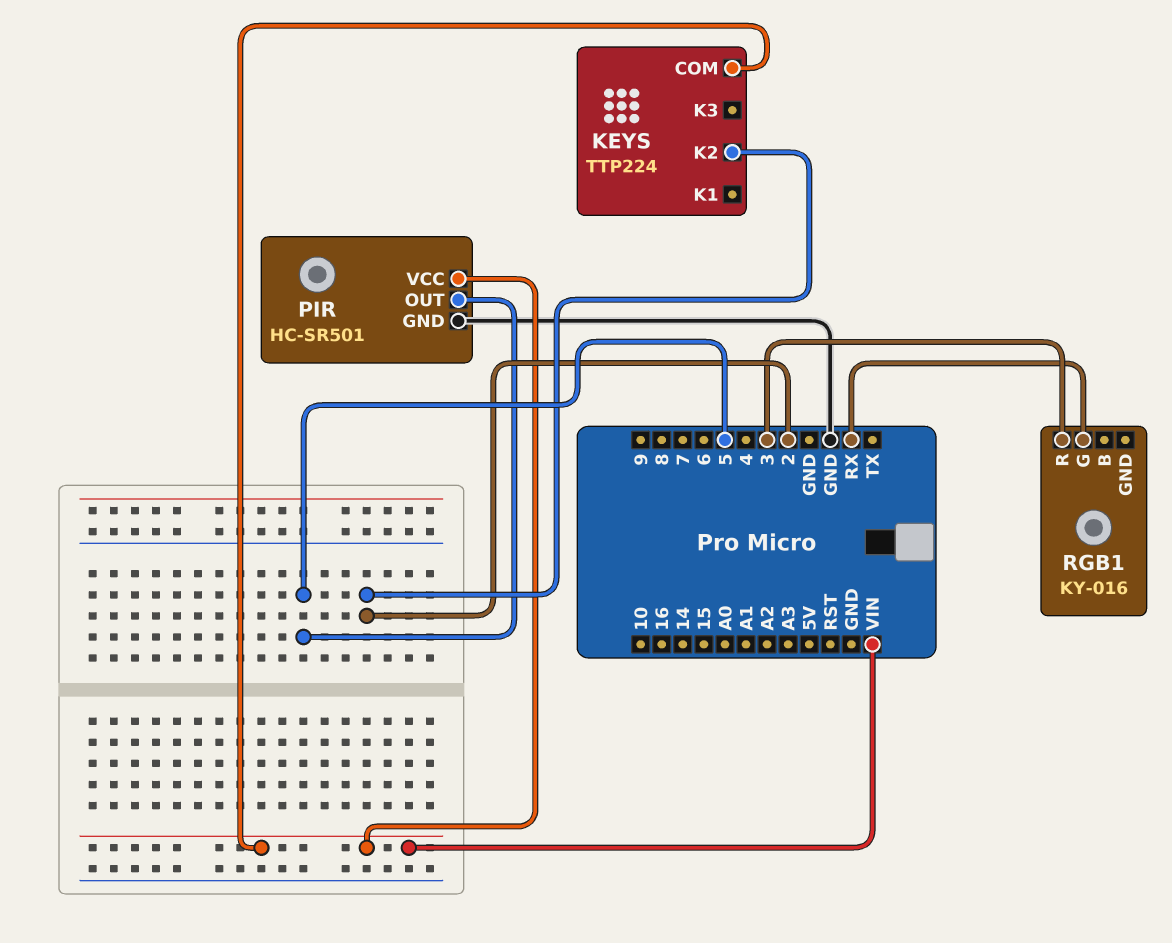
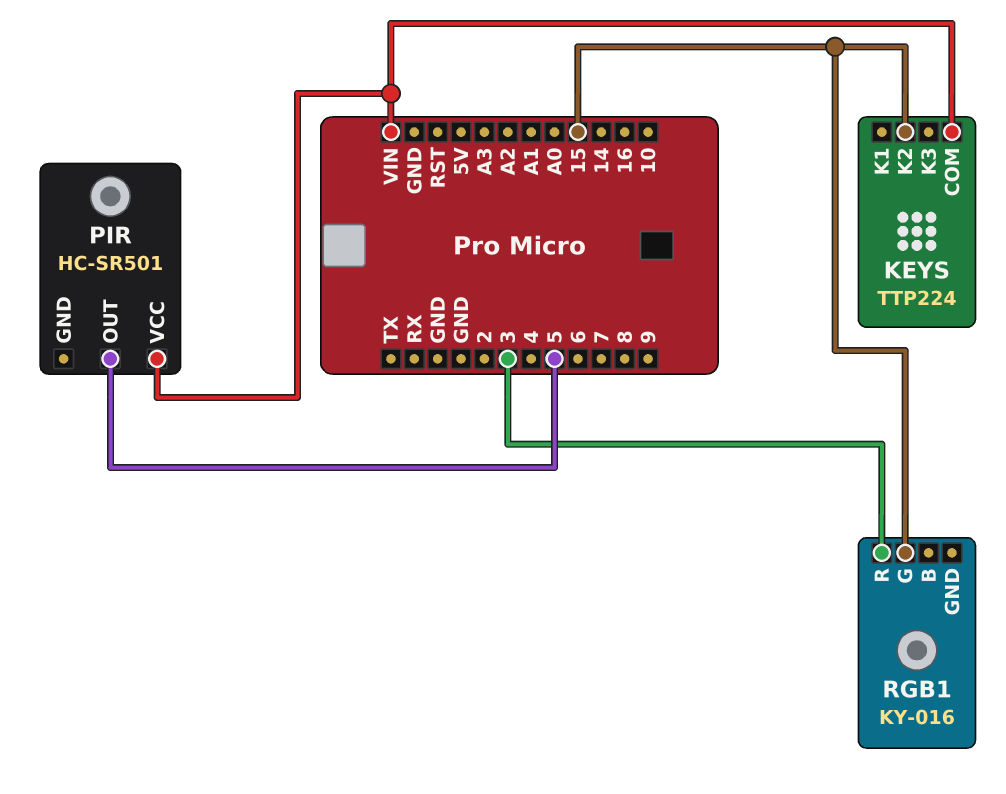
KEYS pin K2: 2 -> 15
PIR pin GND: GND -> none
RGB1 pin G: RX -> 15

